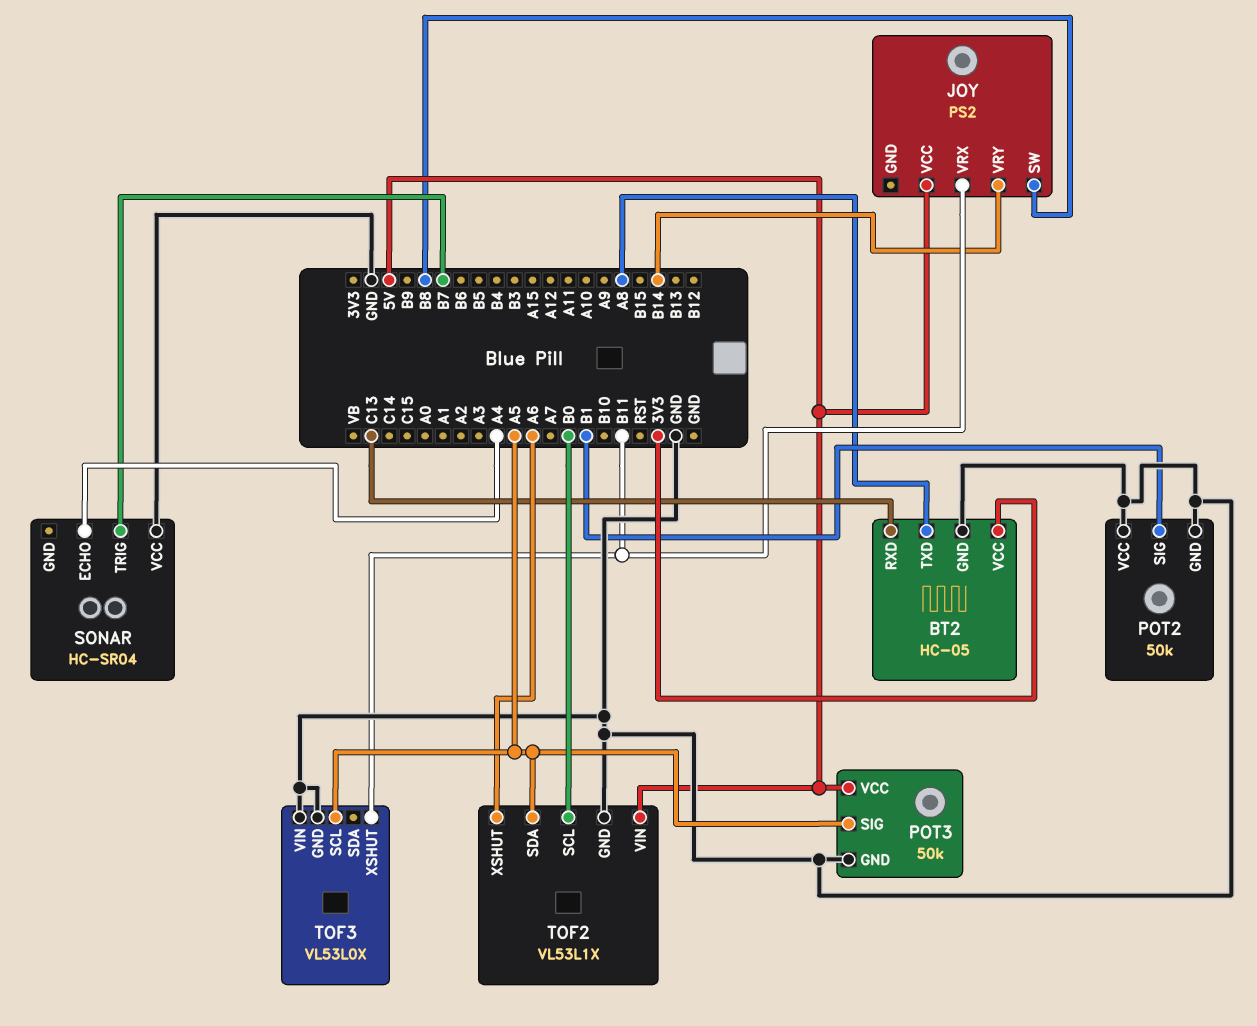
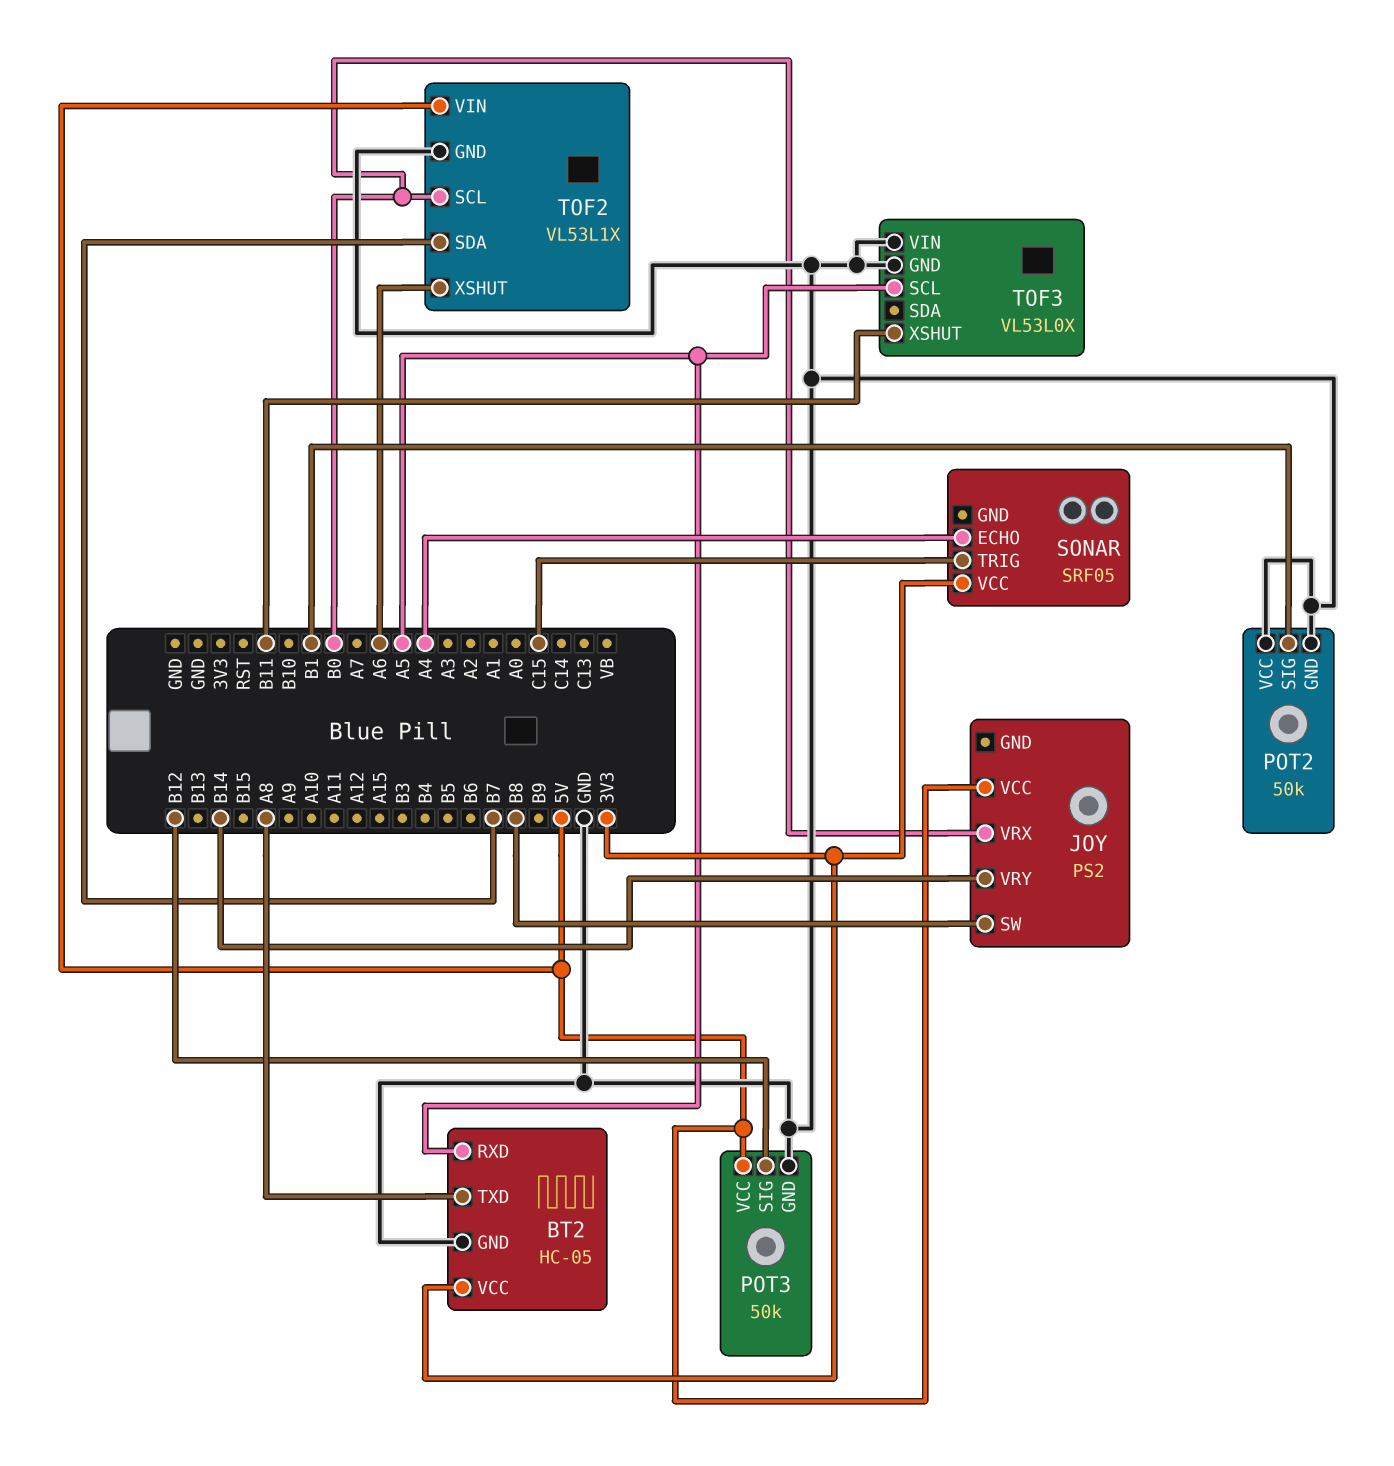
BT2 pin RXD: C13 -> A5
JOY pin VRX: B11 -> B0
POT3 pin SIG: A5 -> B12
SONAR: HC-SR04 -> SRF05
SONAR pin TRIG: B7 -> C15
SONAR pin VCC: GND -> 3V3
TOF2 pin SDA: A5 -> B7

